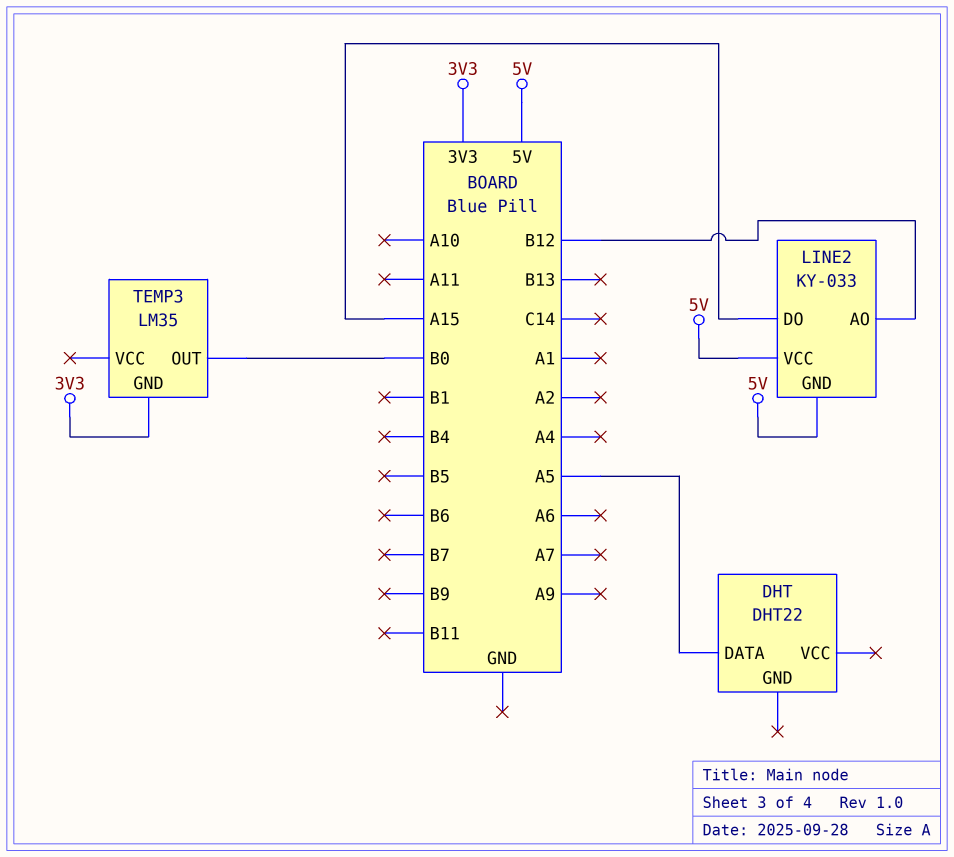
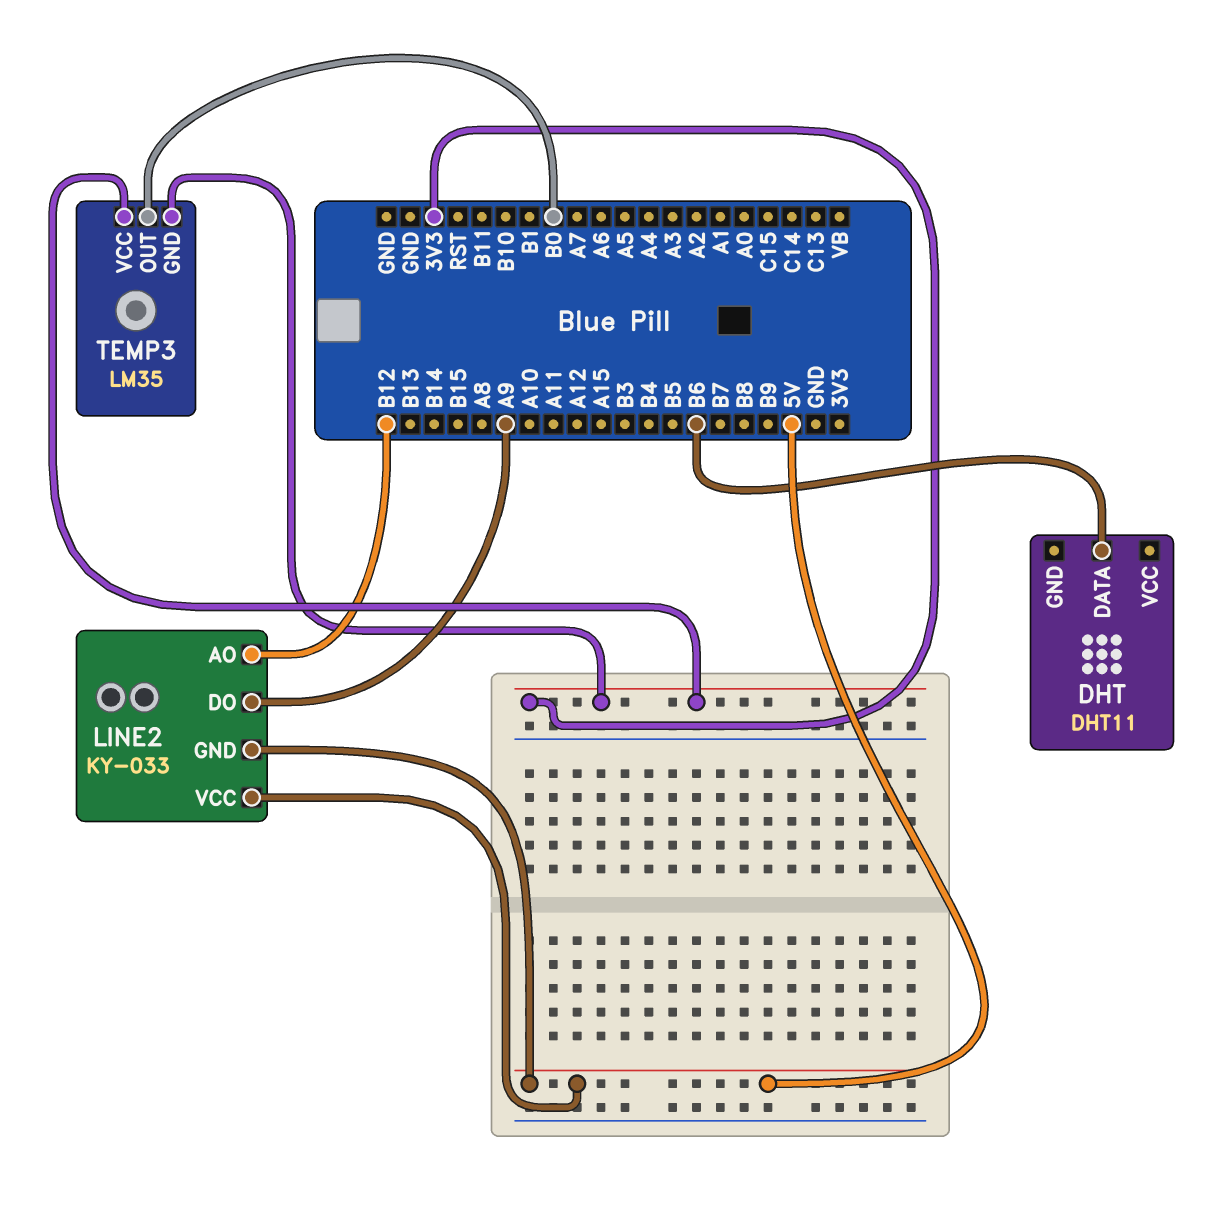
DHT: DHT22 -> DHT11
DHT pin DATA: A5 -> B6
LINE2 pin DO: A15 -> A9
TEMP3 pin VCC: none -> 3V3

